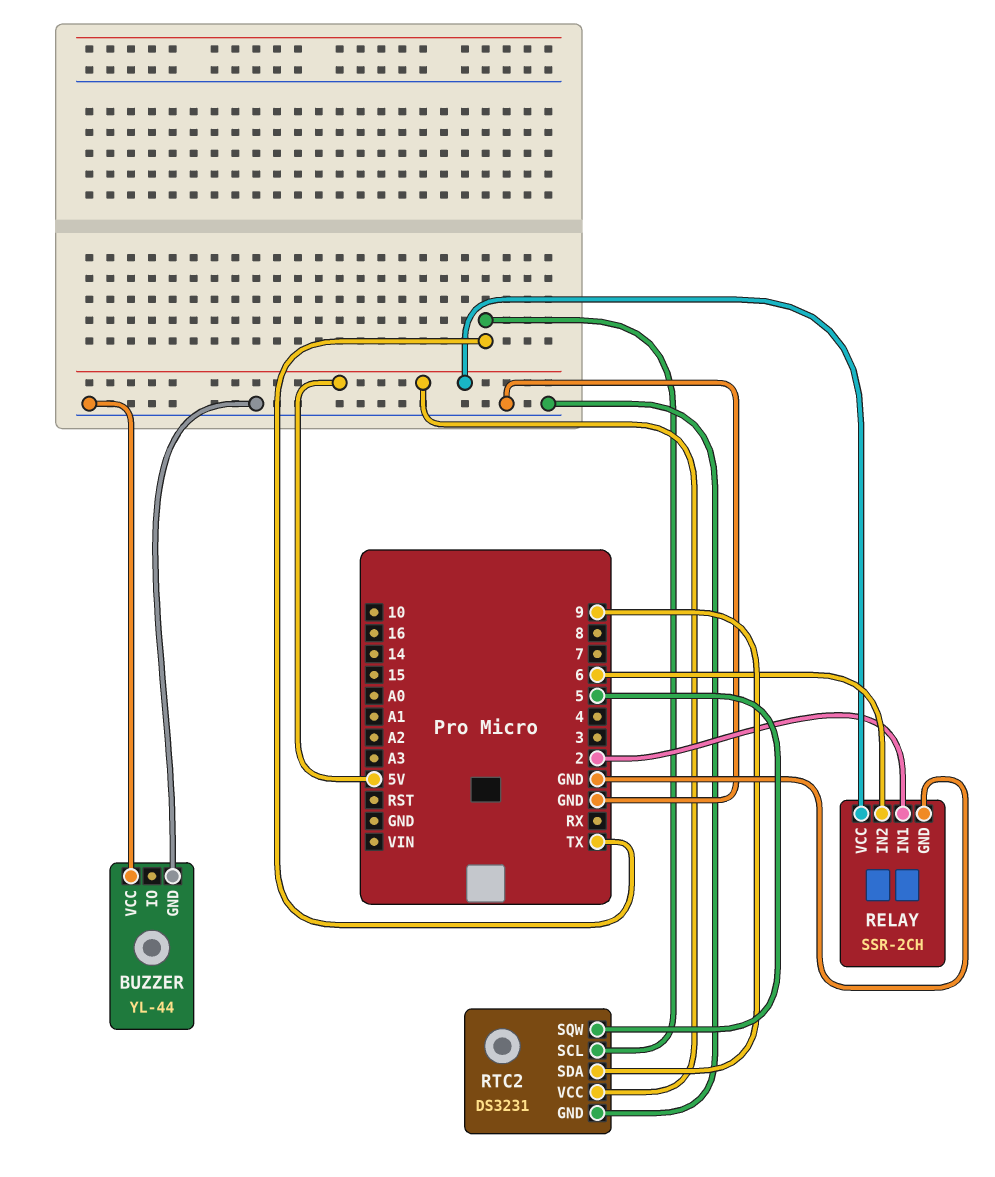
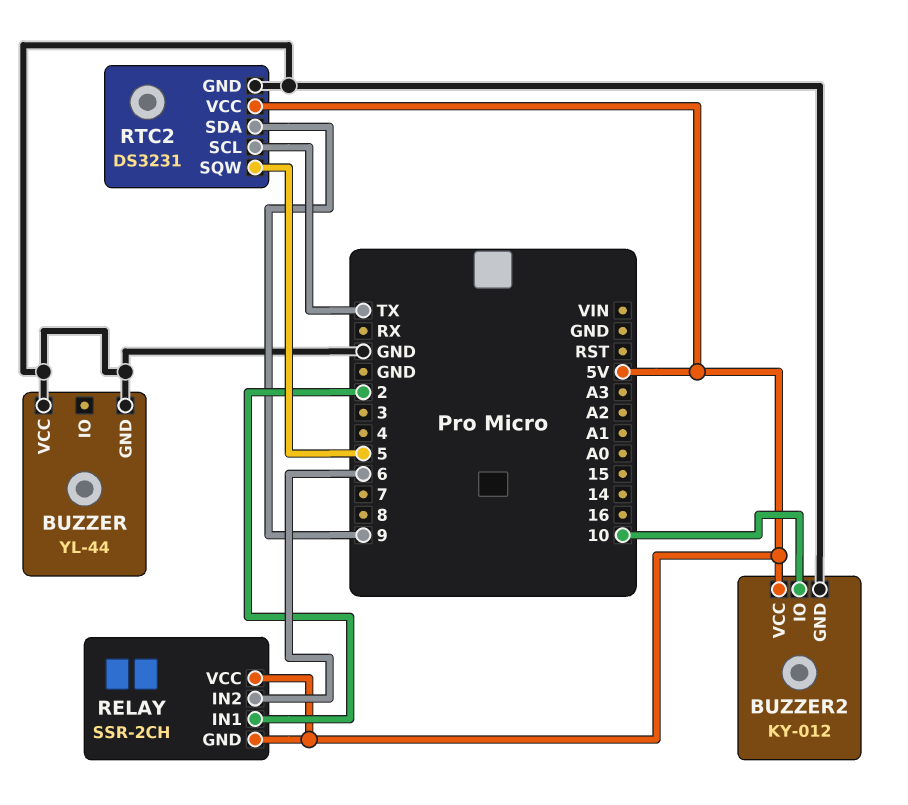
BUZZER2: none -> KY-012
BUZZER2 pin GND: none -> GND
BUZZER2 pin IO: none -> 10
BUZZER2 pin VCC: none -> 5V
RELAY pin GND: GND -> 5V

